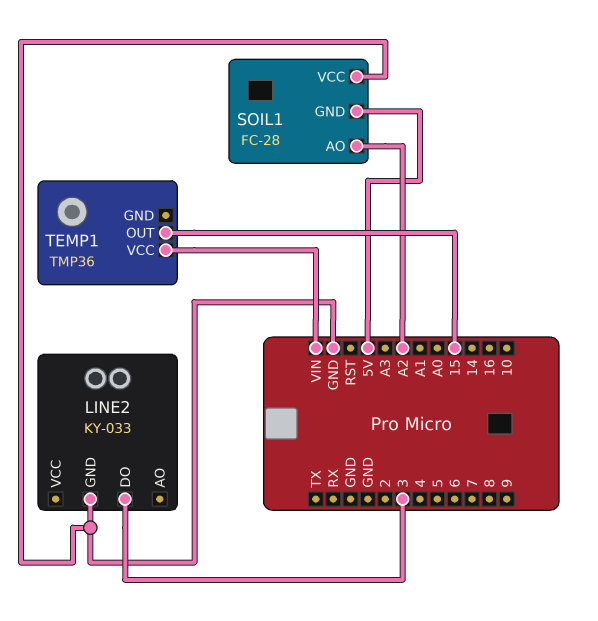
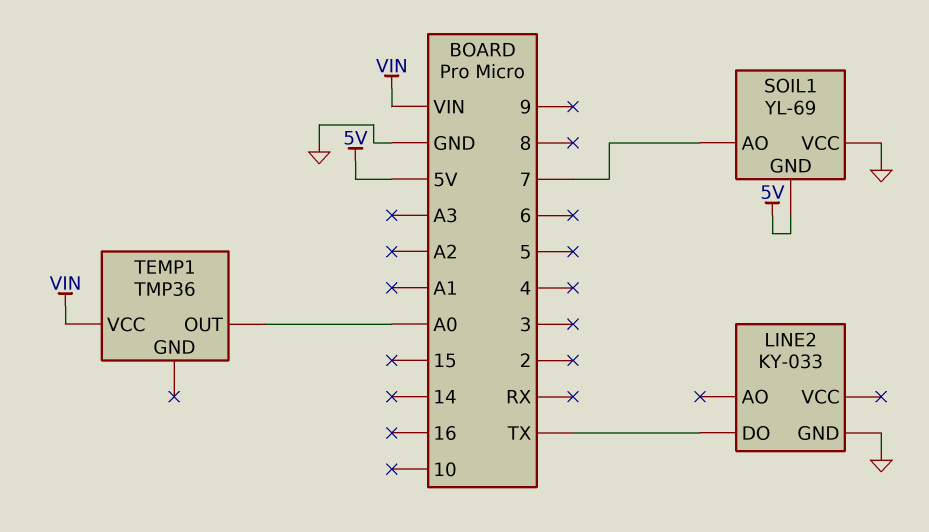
LINE2 pin DO: 3 -> TX
SOIL1: FC-28 -> YL-69
SOIL1 pin AO: A2 -> 7
TEMP1 pin OUT: 15 -> A0

